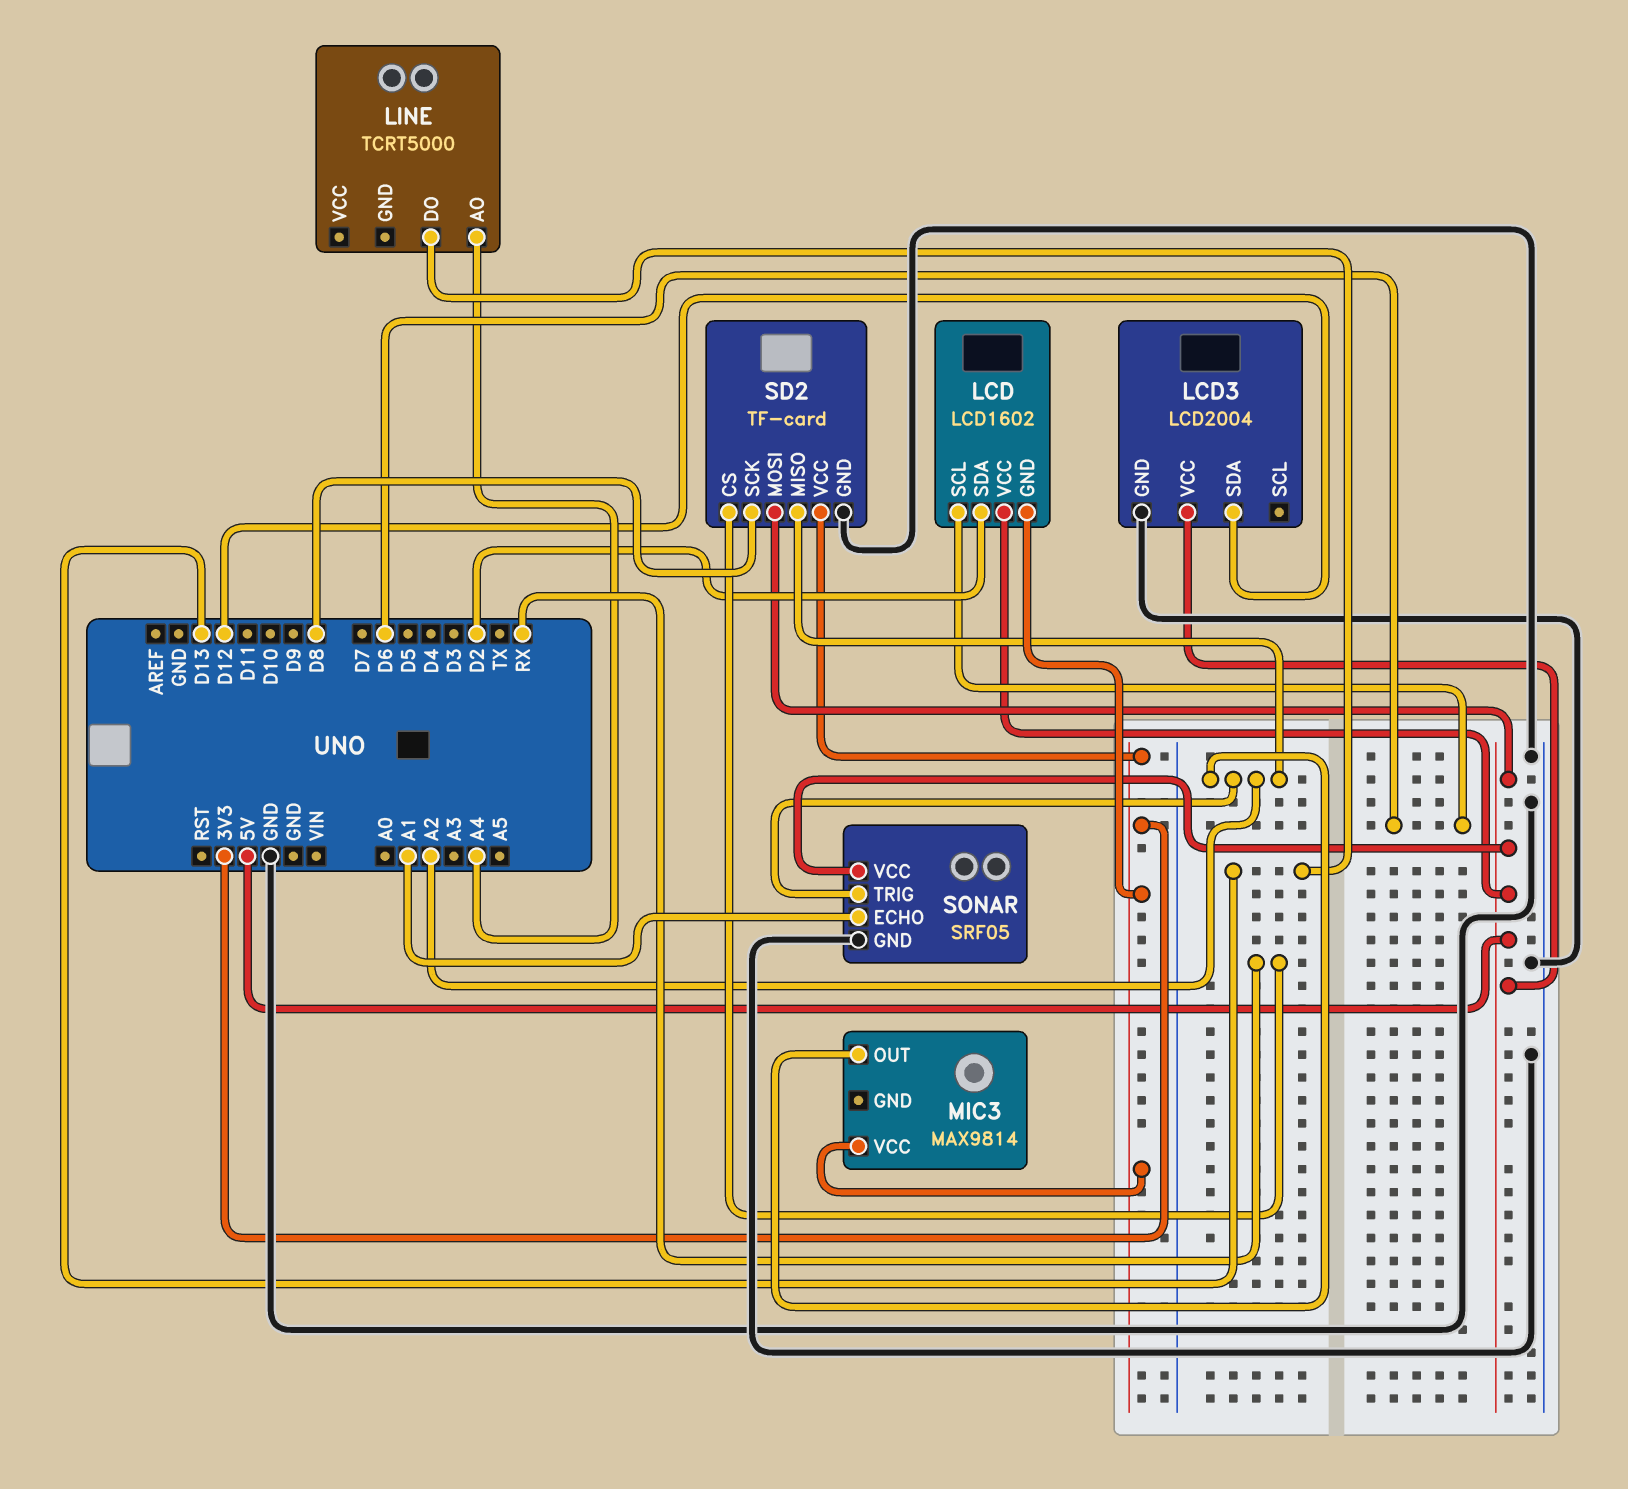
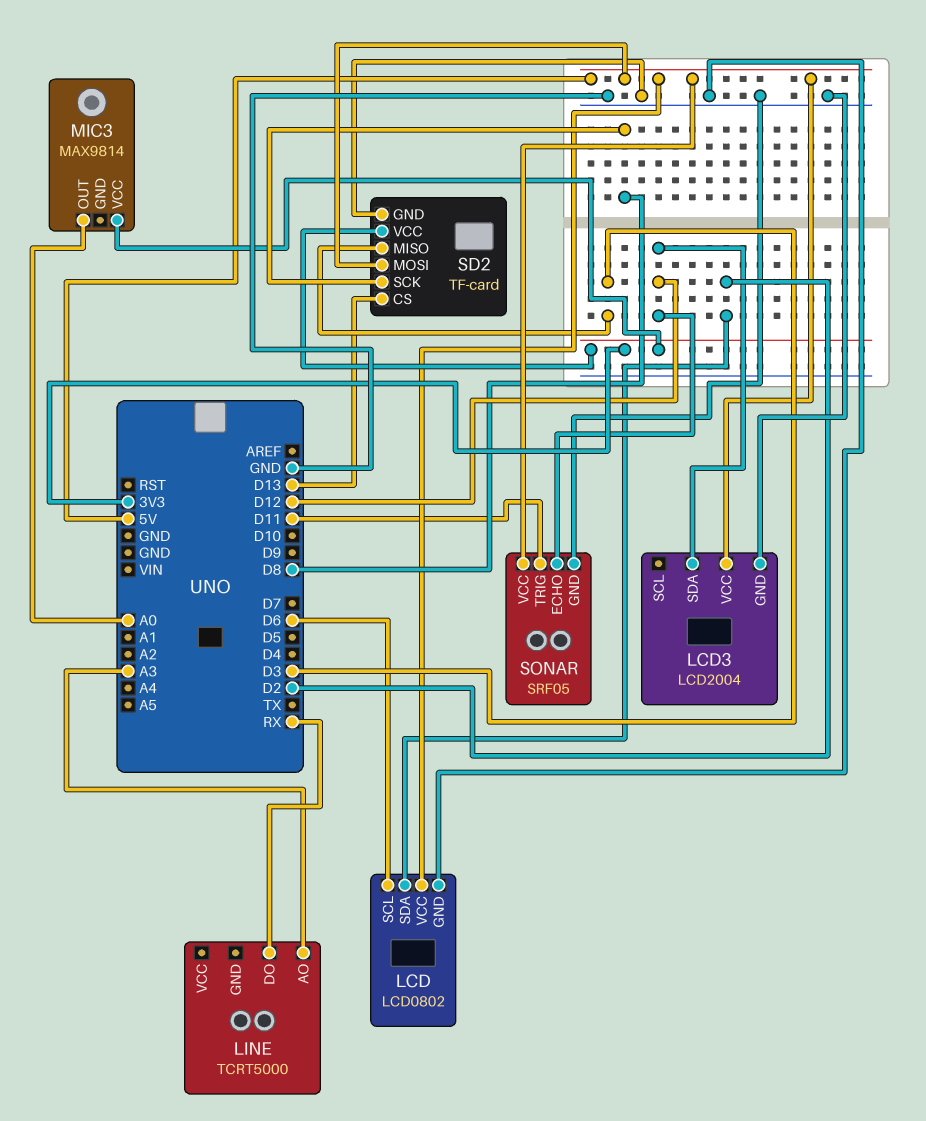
LCD: LCD1602 -> LCD0802
LCD pin GND: 3V3 -> GND
LINE pin AO: A4 -> A3
LINE pin DO: D13 -> RX
MIC3 pin OUT: A2 -> A0
SD2 pin CS: RX -> D13
SD2 pin MISO: A2 -> D3
SONAR pin ECHO: A1 -> D12
SONAR pin TRIG: A2 -> D11

